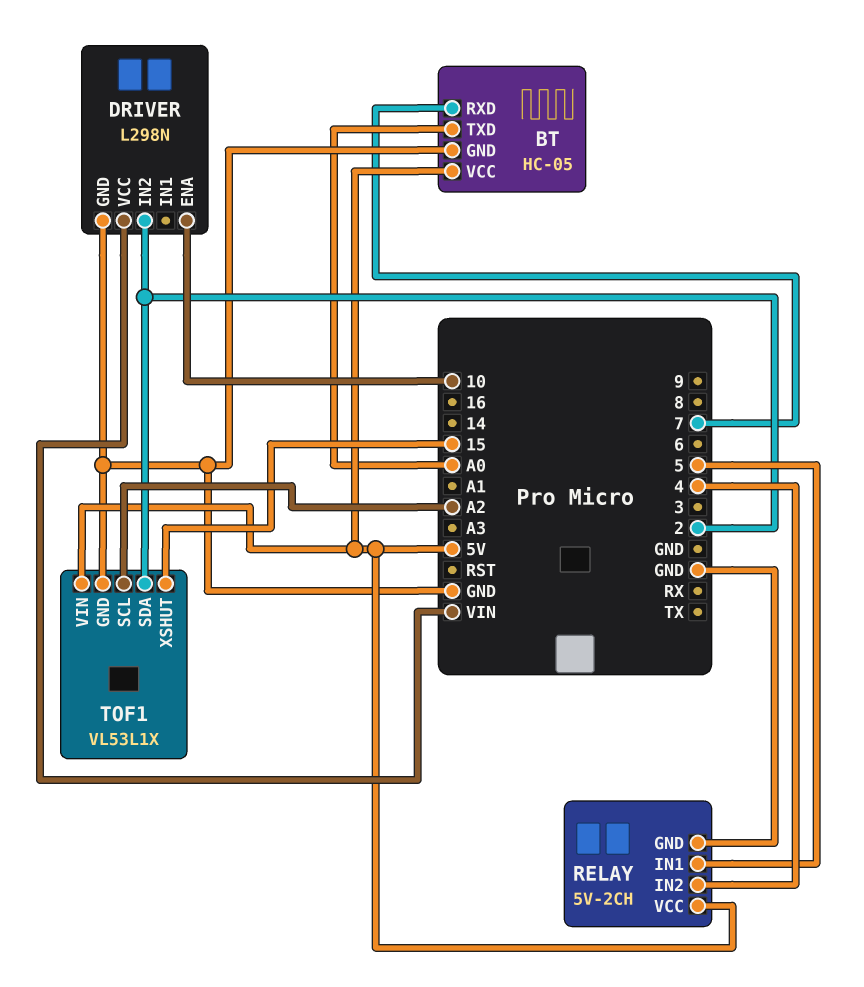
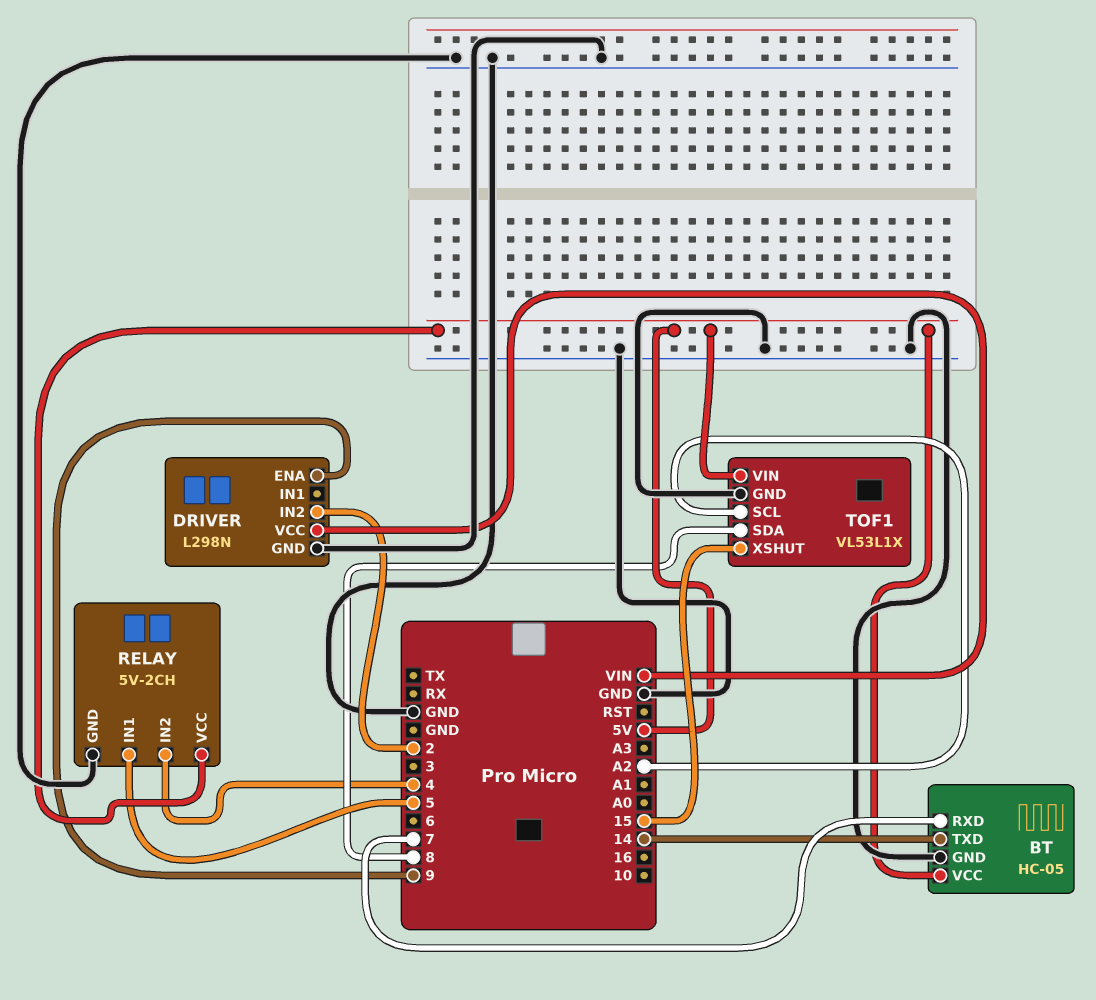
BT pin TXD: A0 -> 14
DRIVER pin ENA: 10 -> 9
TOF1 pin SDA: 2 -> 8

